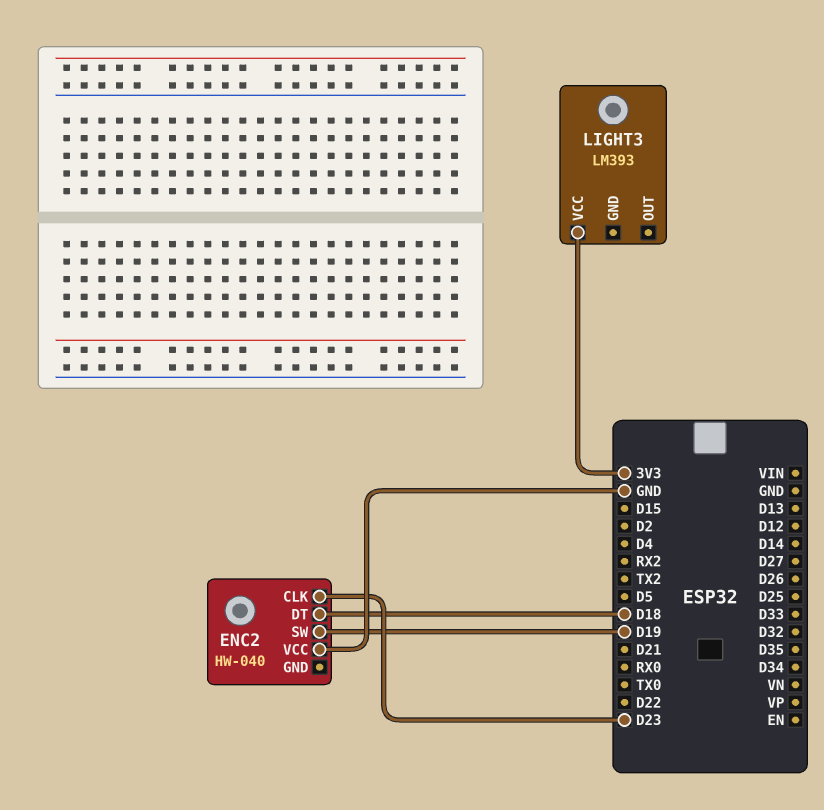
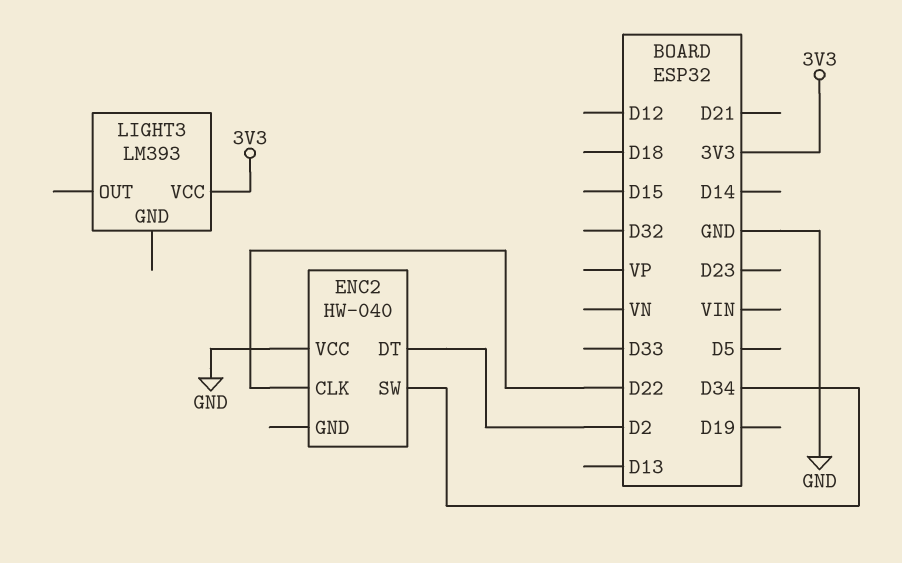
ENC2 pin CLK: D23 -> D22
ENC2 pin DT: D18 -> D2
ENC2 pin SW: D19 -> D34

